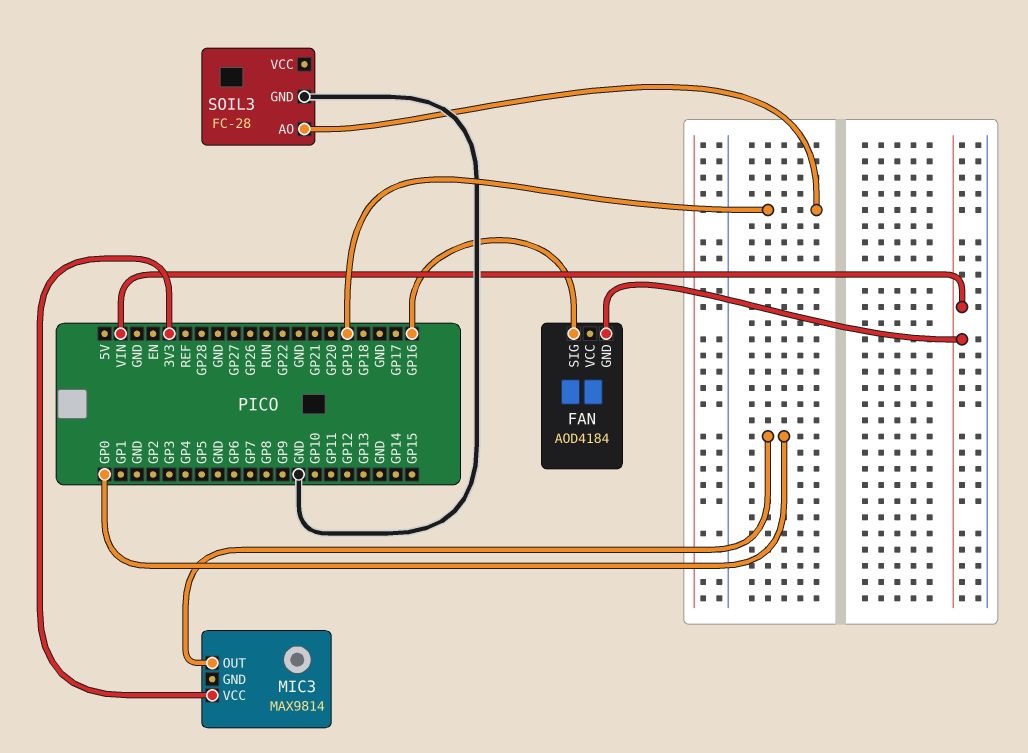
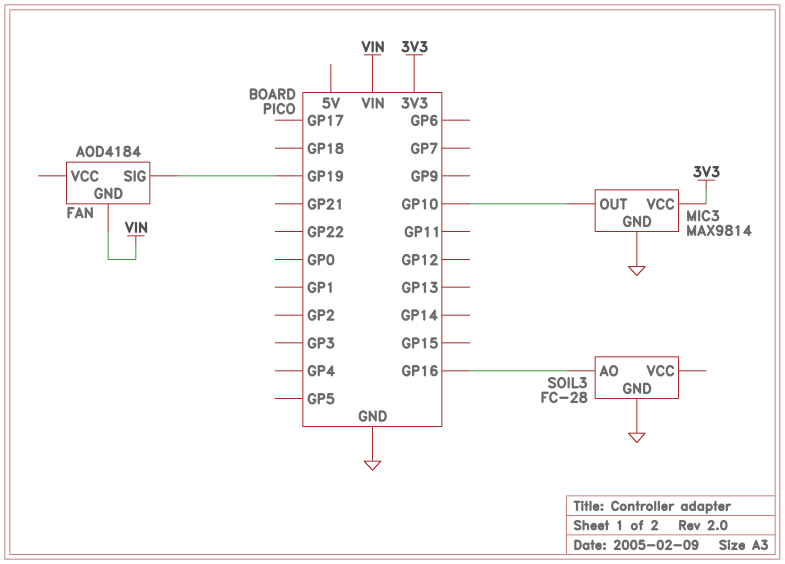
FAN pin SIG: GP16 -> GP19
MIC3 pin GND: none -> GND
MIC3 pin OUT: GP0 -> GP10
SOIL3 pin AO: GP19 -> GP16

